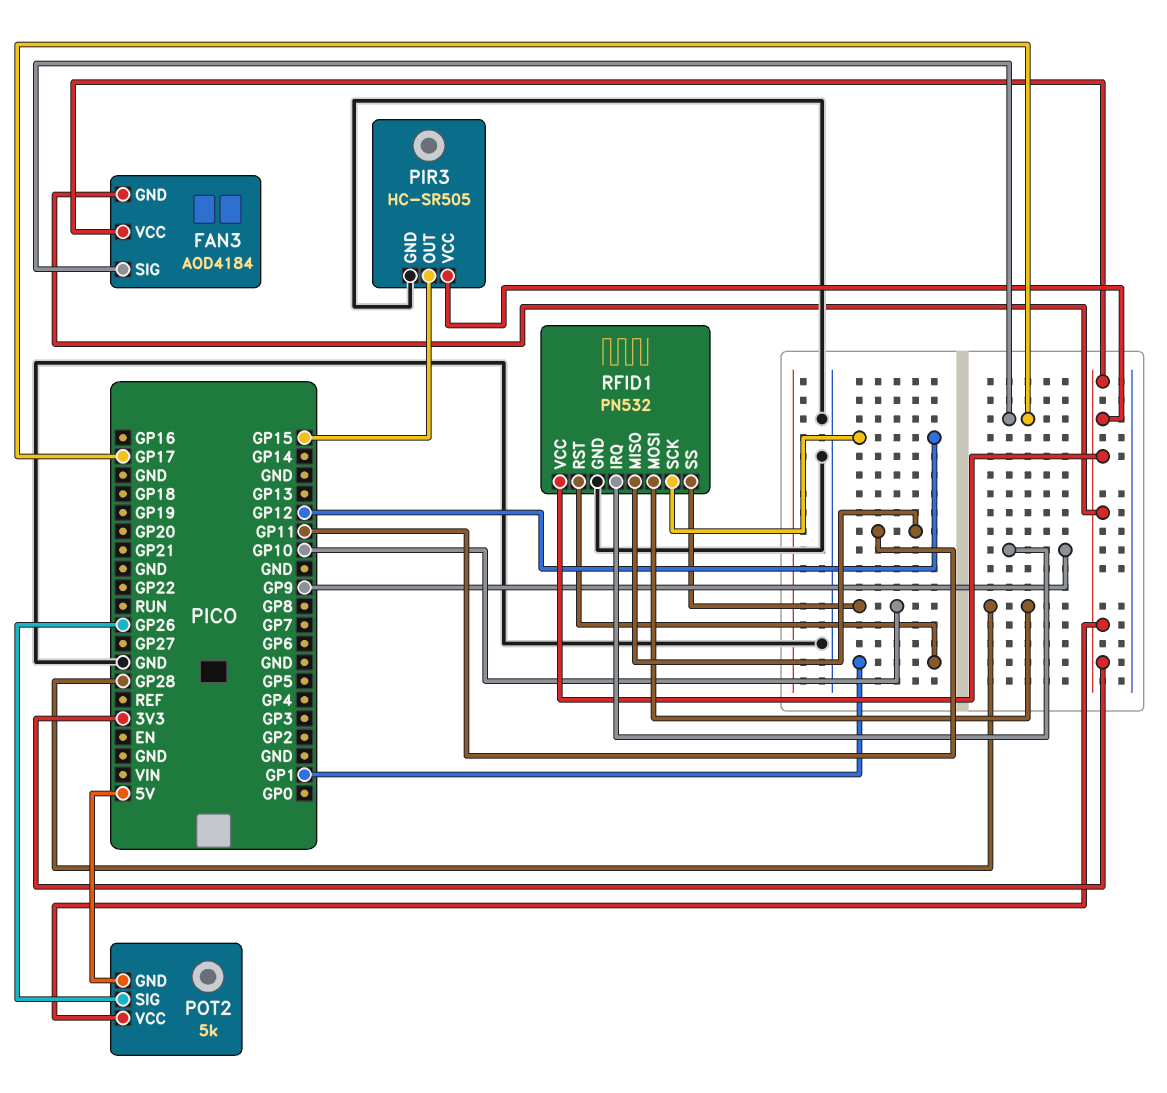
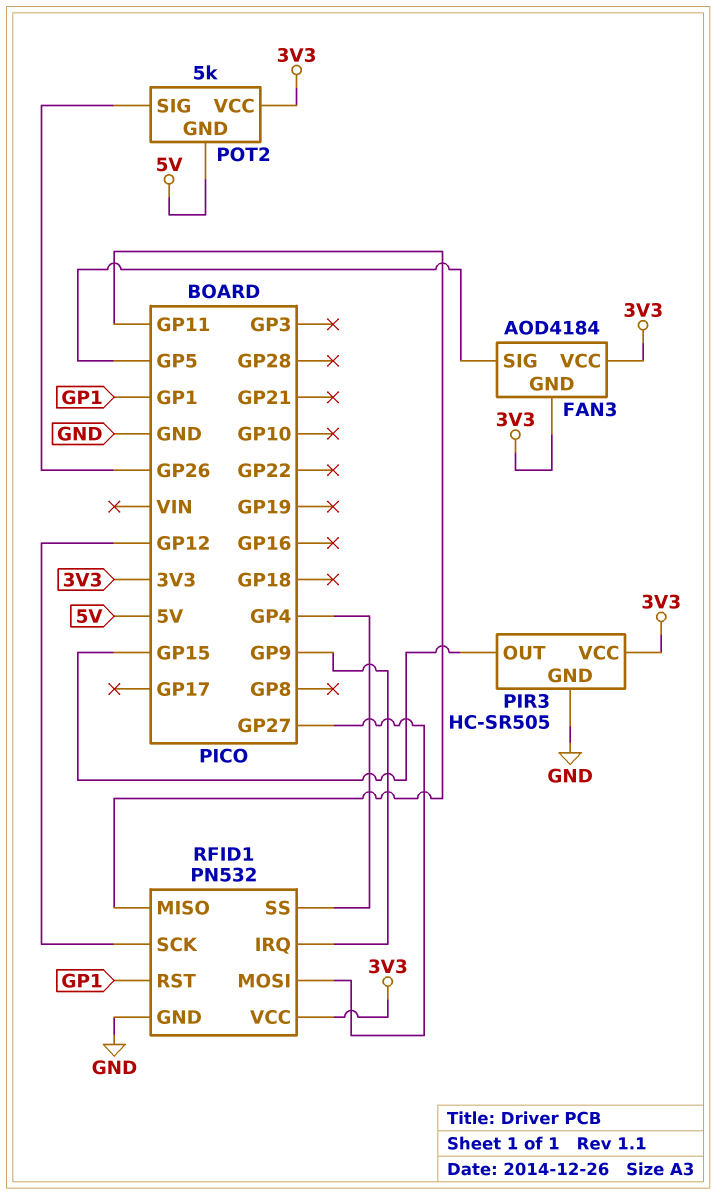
FAN3 pin SIG: GP17 -> GP5
RFID1 pin MOSI: GP28 -> GP27
RFID1 pin SS: GP10 -> GP4

